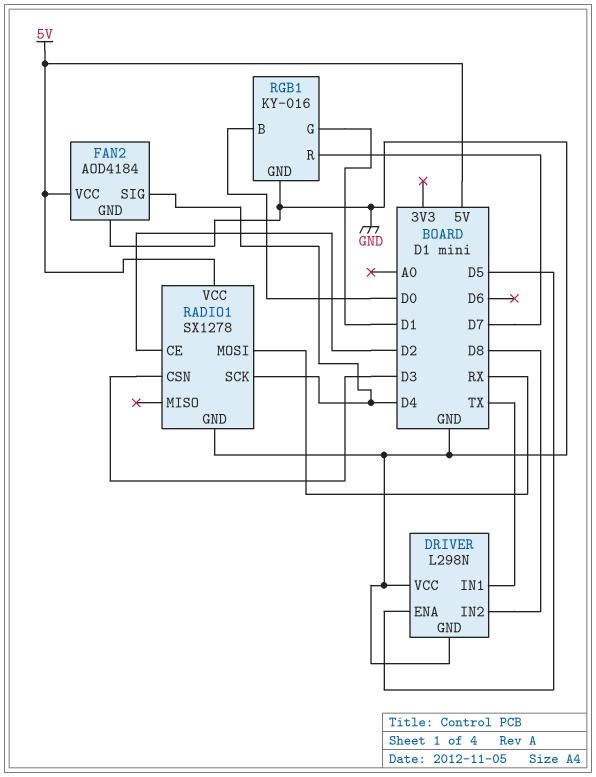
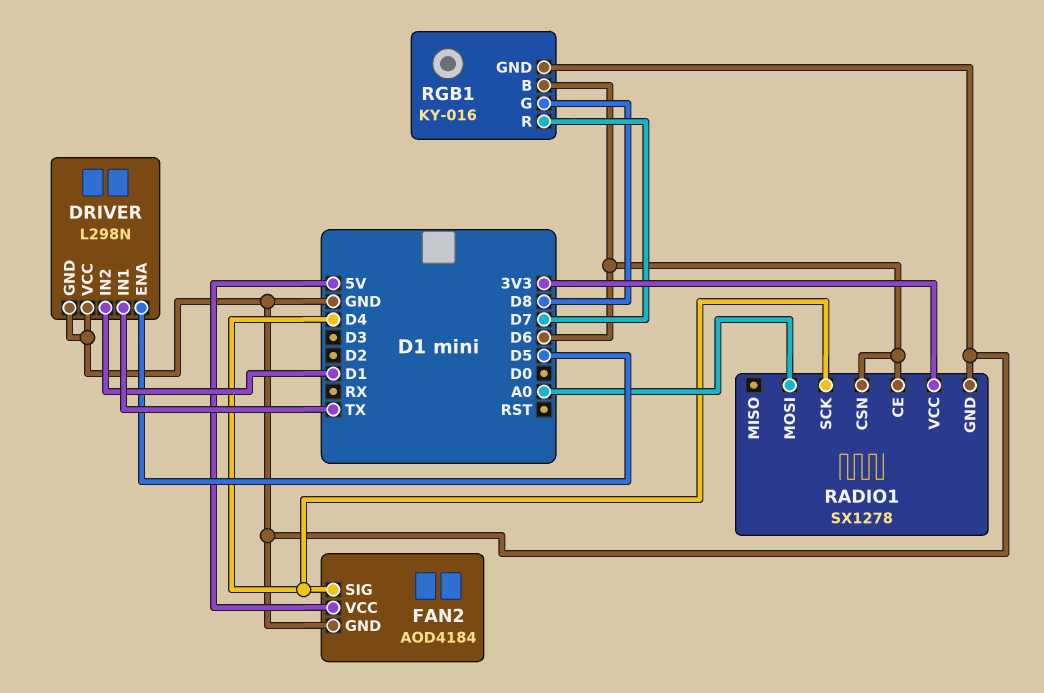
DRIVER pin IN2: D8 -> D1
RADIO1 pin CE: D2 -> D6
RADIO1 pin CSN: D3 -> D6
RADIO1 pin MOSI: RX -> A0
RADIO1 pin VCC: 5V -> 3V3
RGB1 pin B: D0 -> D6
RGB1 pin G: D1 -> D8

